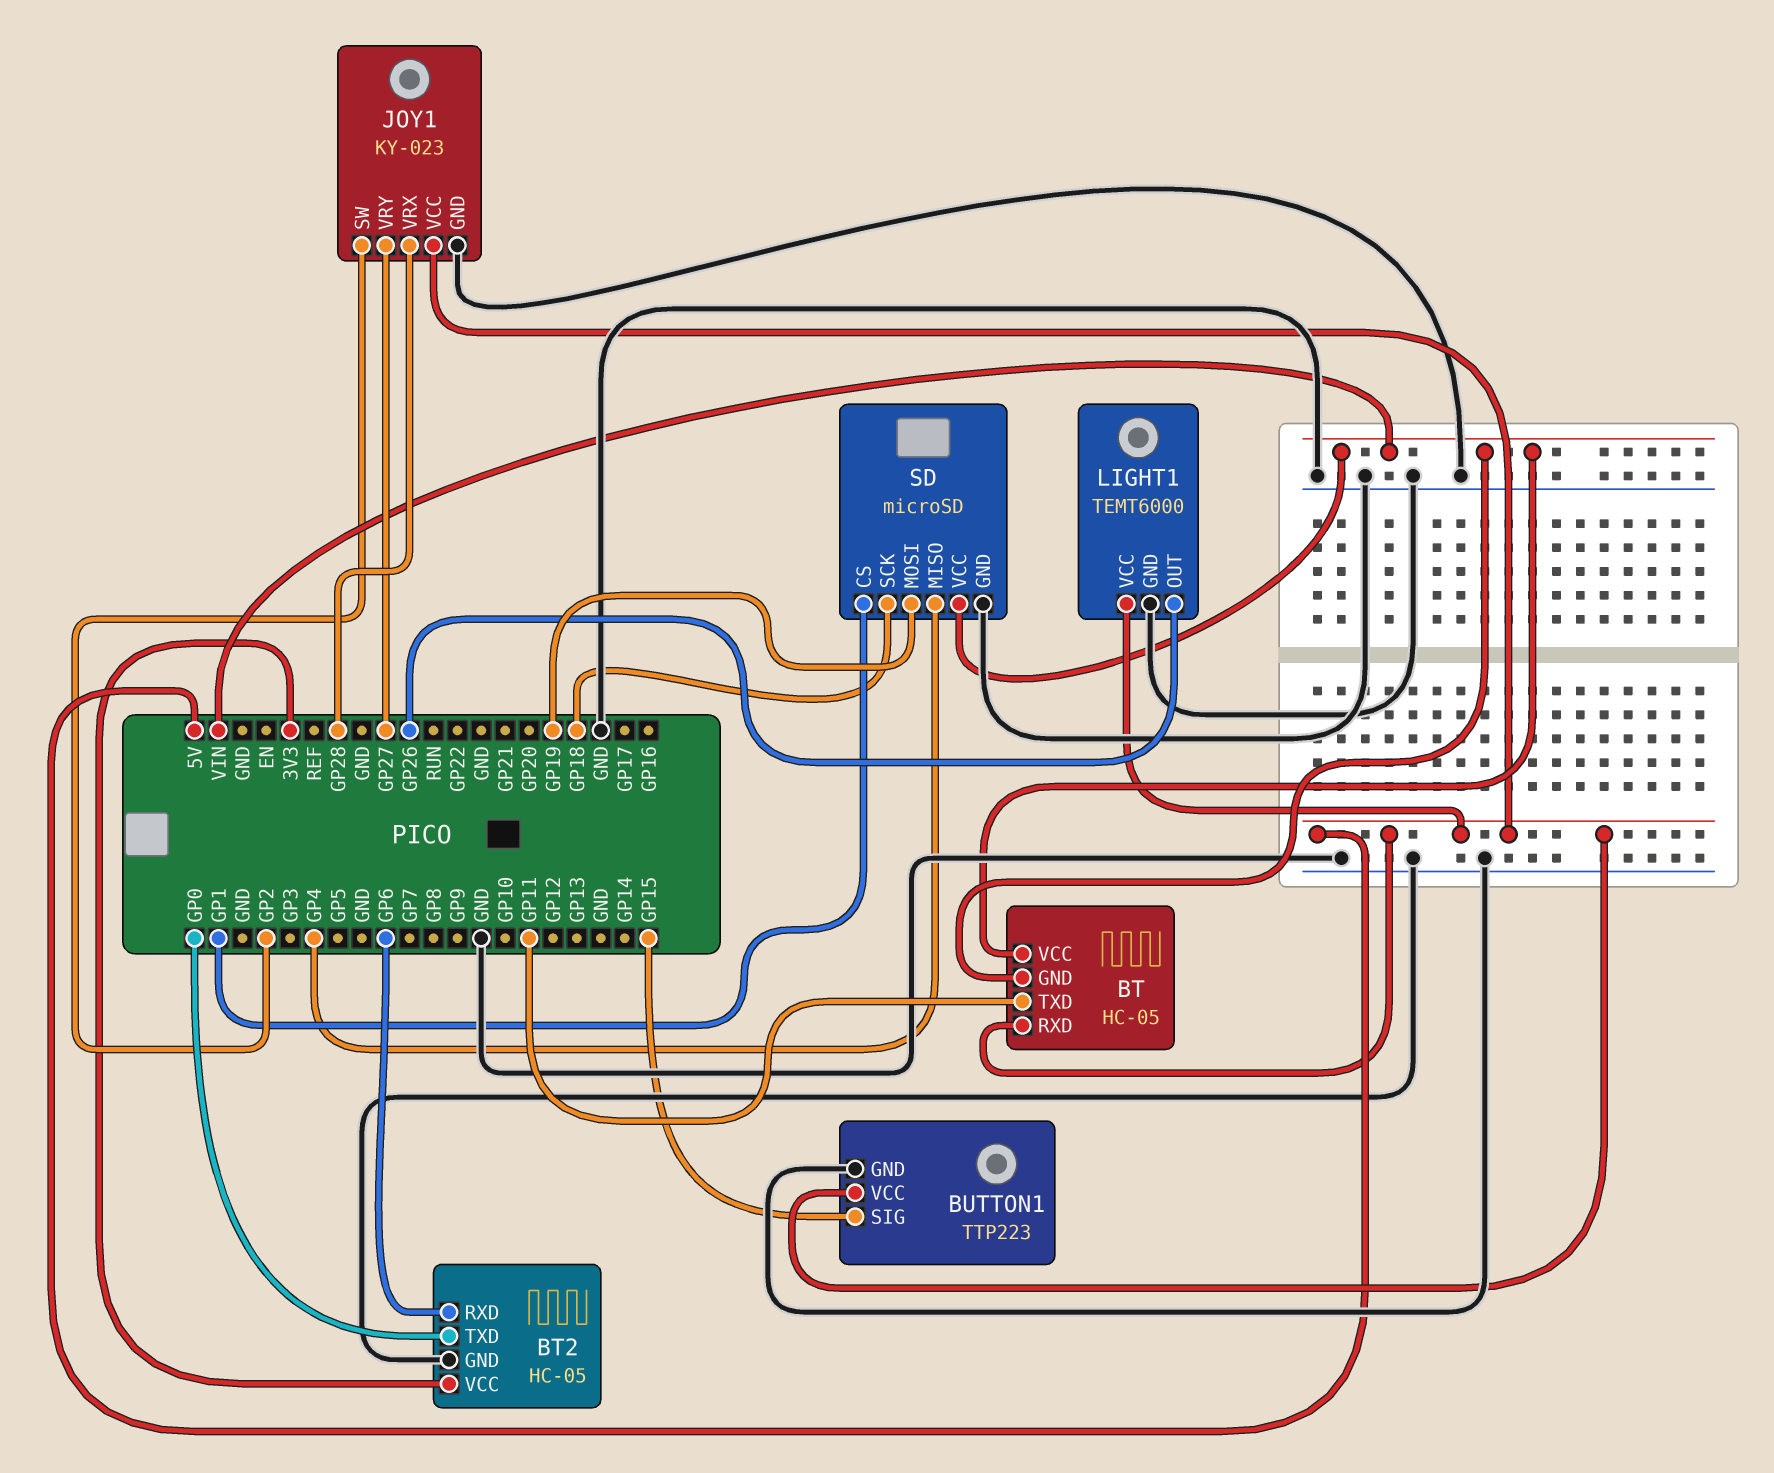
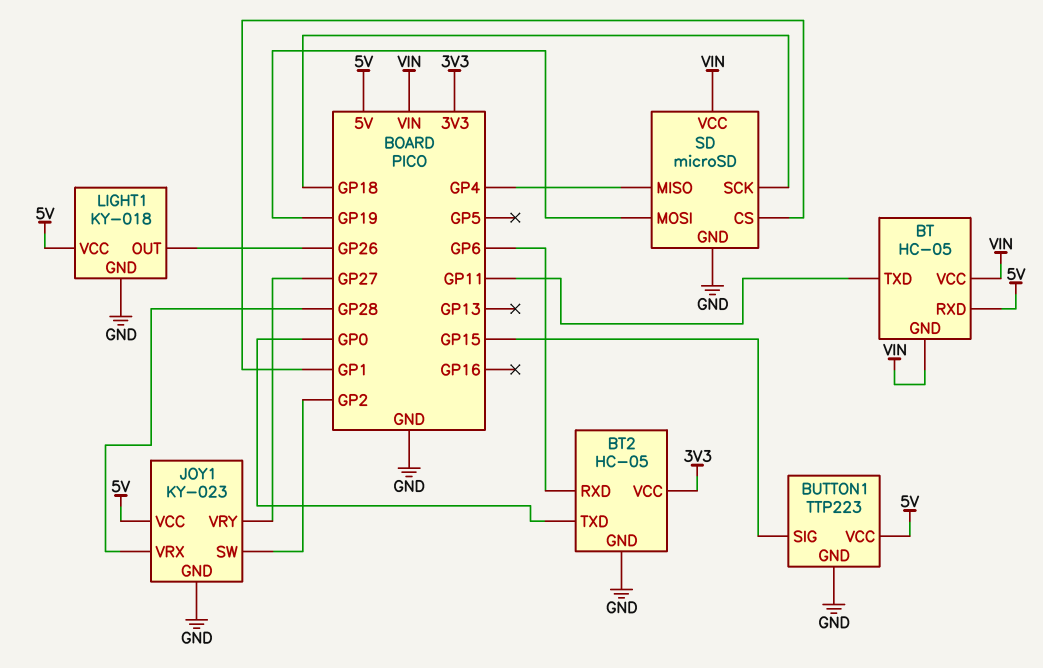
LIGHT1: TEMT6000 -> KY-018

